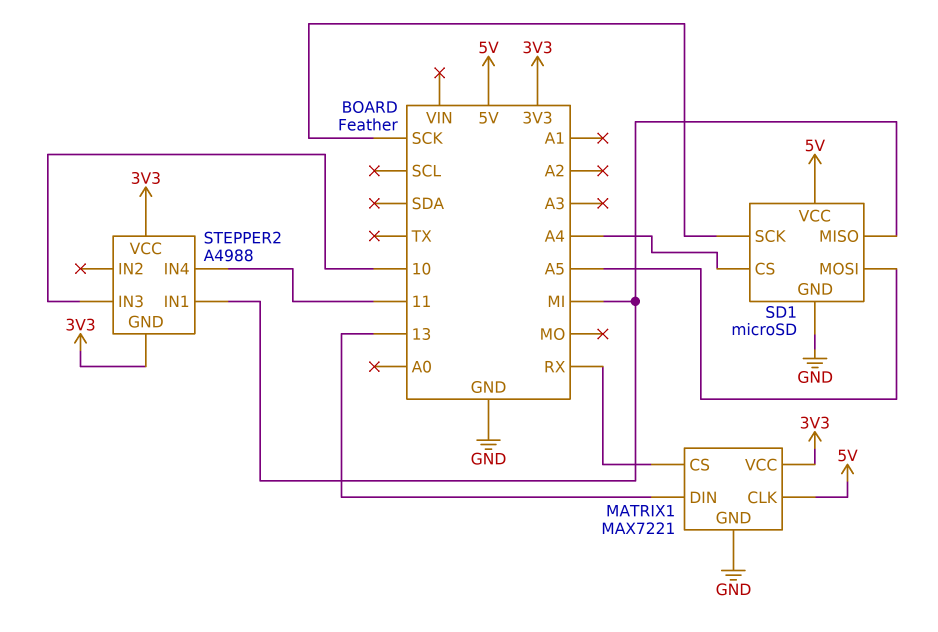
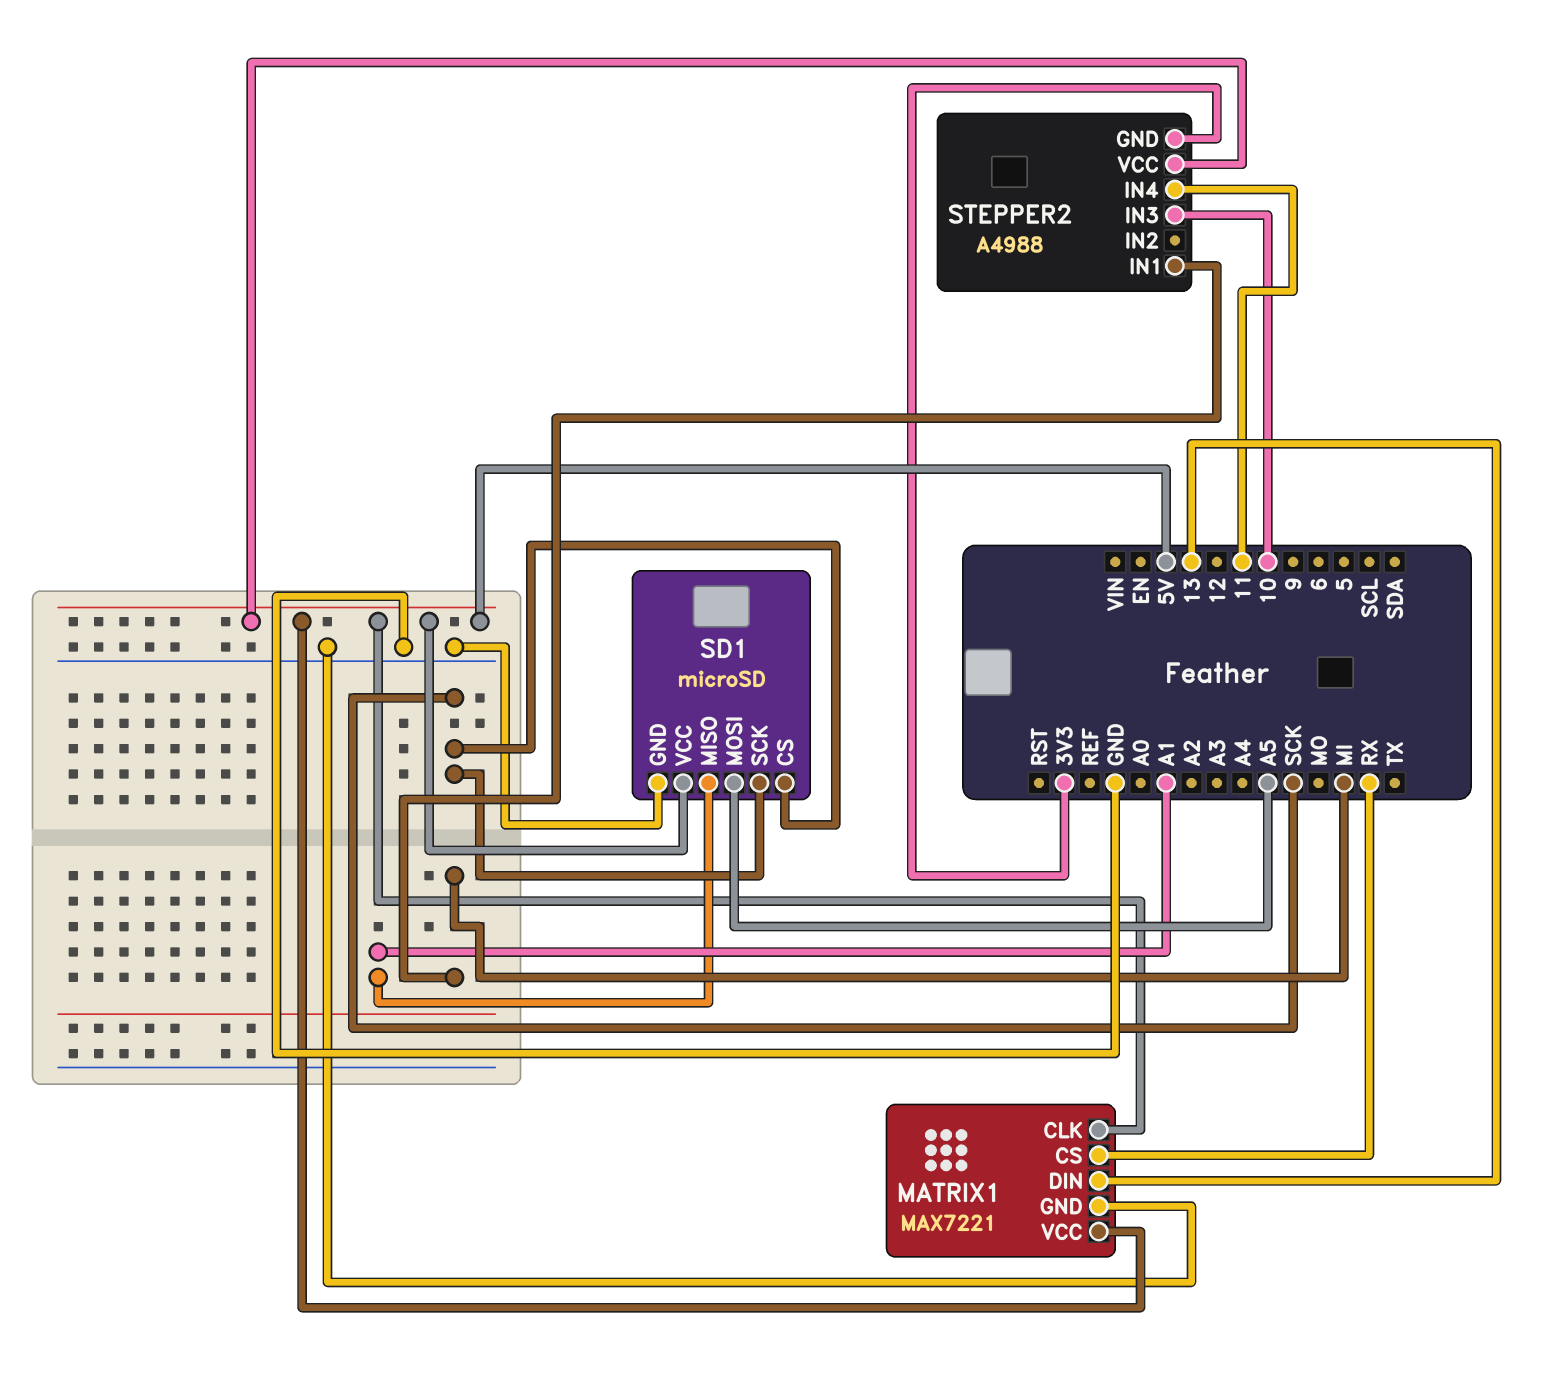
MATRIX1 pin VCC: 3V3 -> 5V
SD1 pin CS: A4 -> SCK
SD1 pin MISO: MI -> A1
STEPPER2 pin VCC: 3V3 -> 5V

